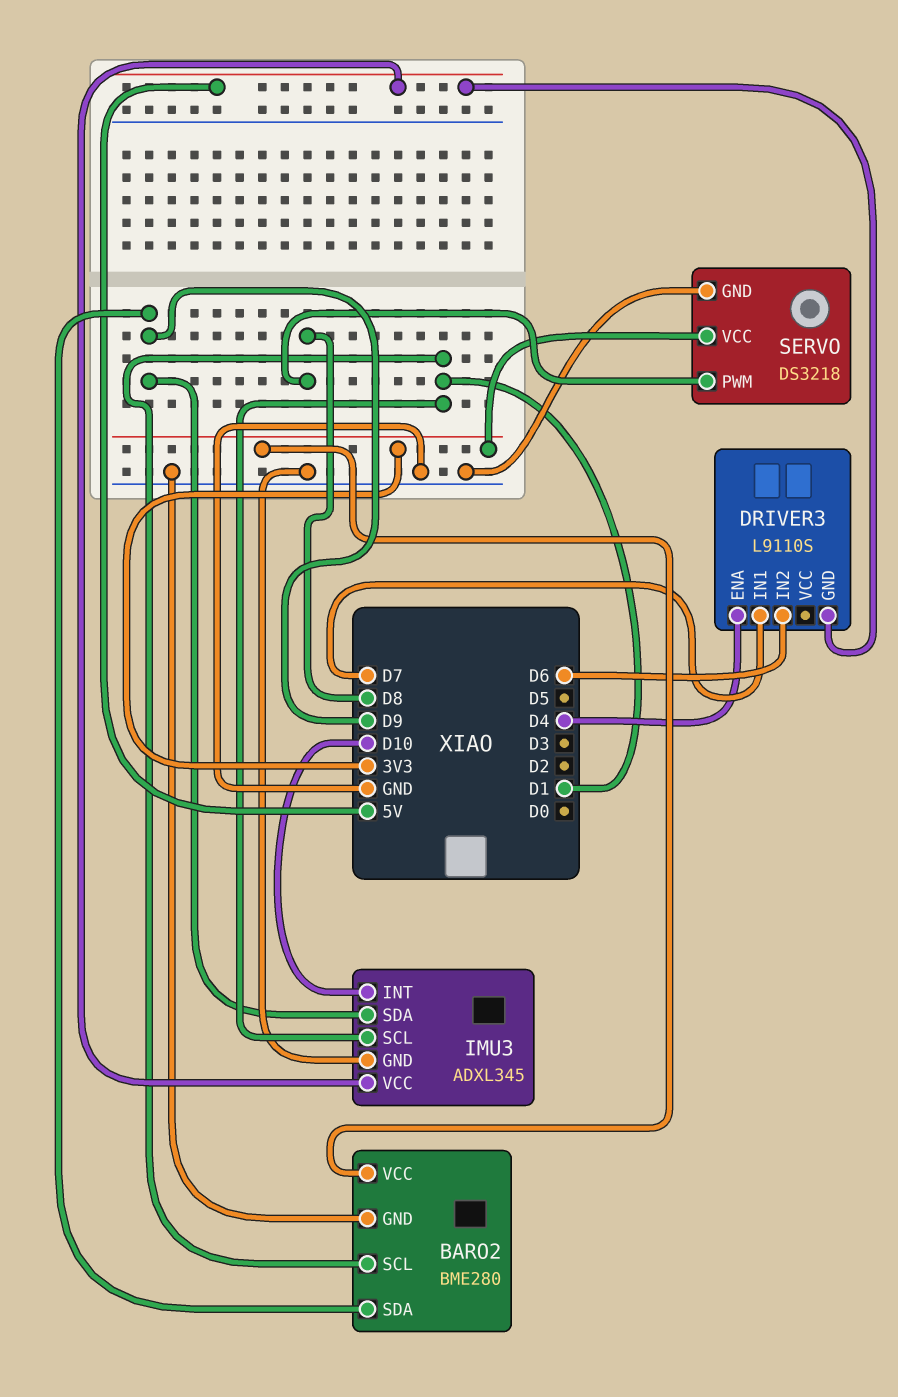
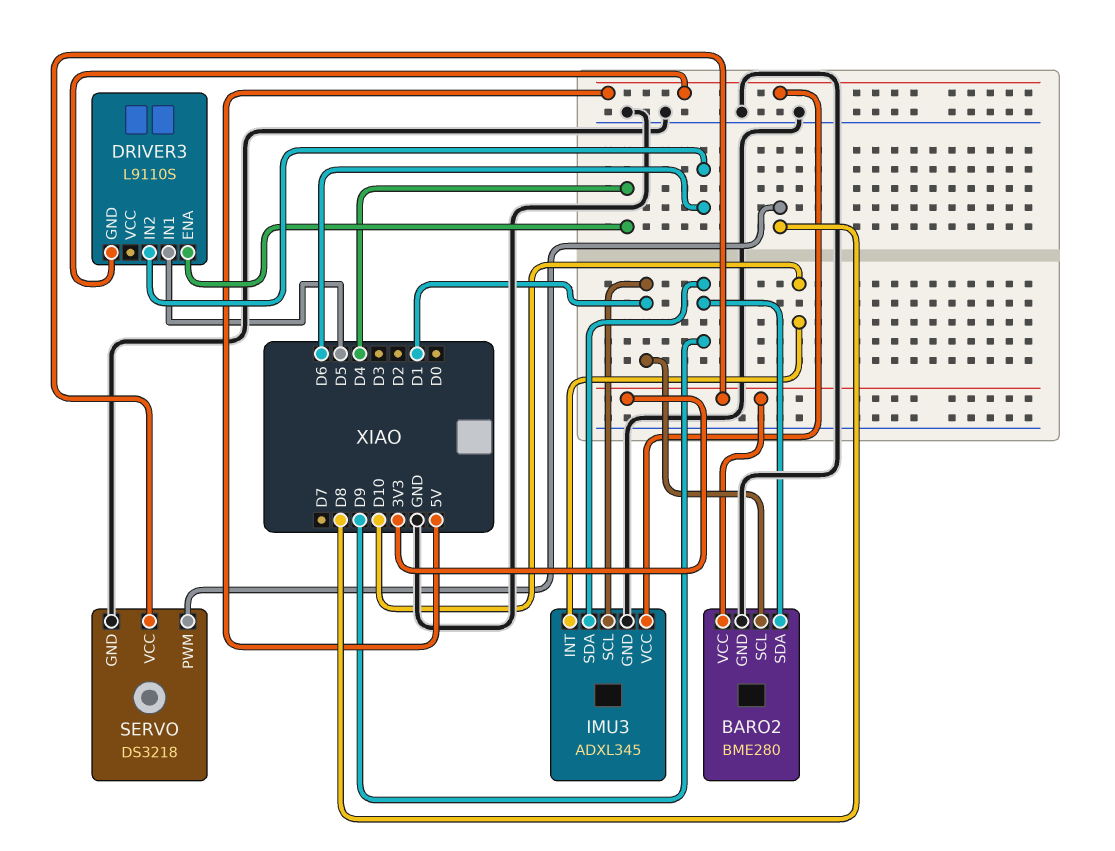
DRIVER3 pin IN1: D7 -> D5

